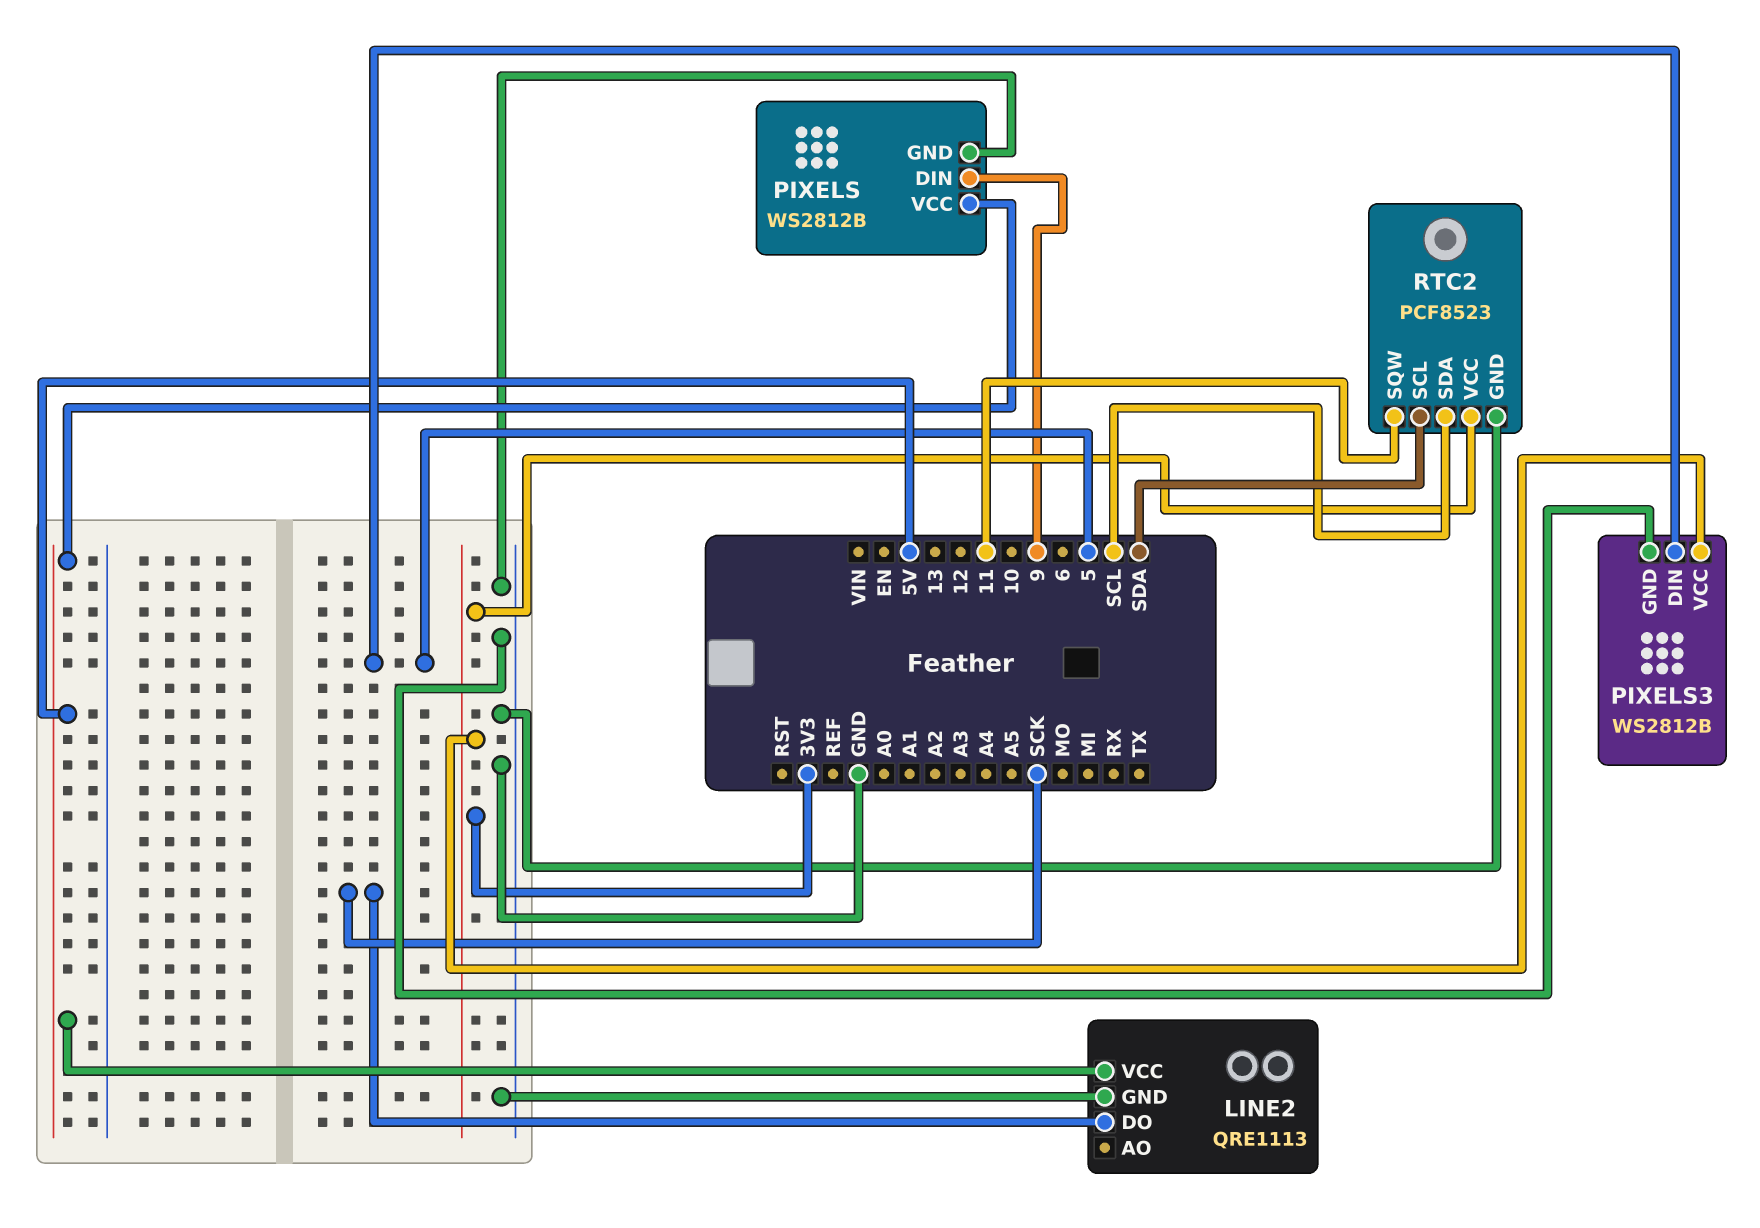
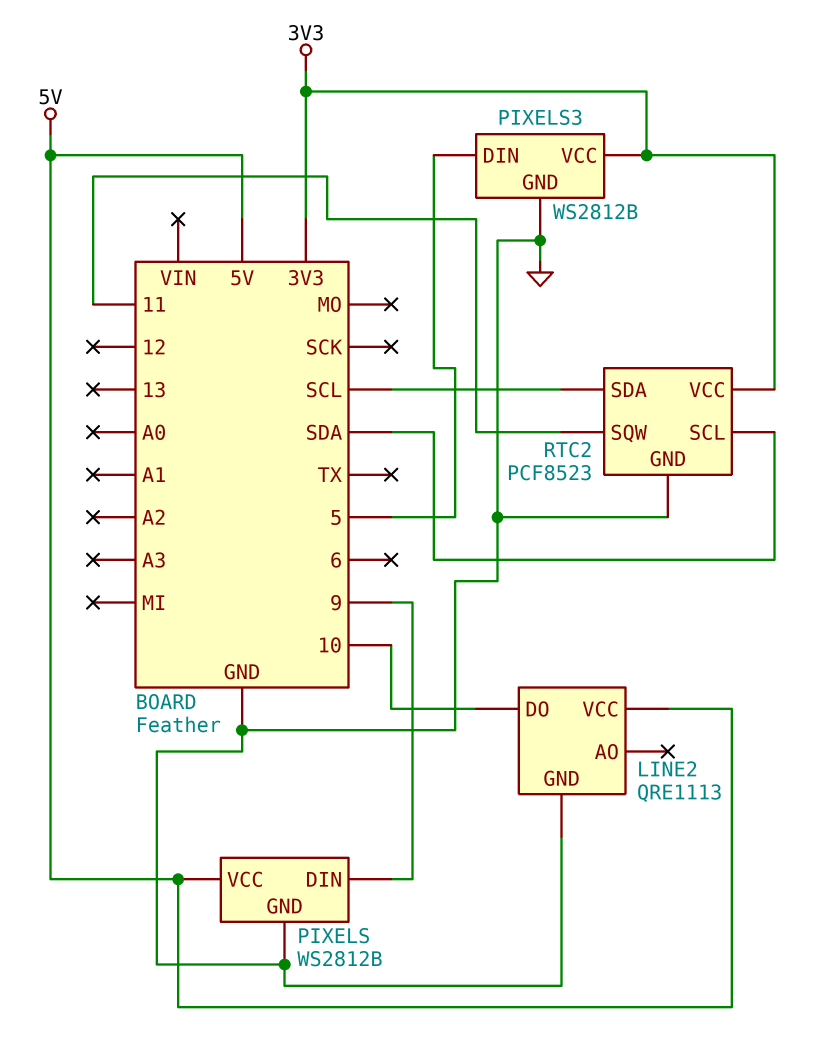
LINE2 pin DO: SCK -> 10

